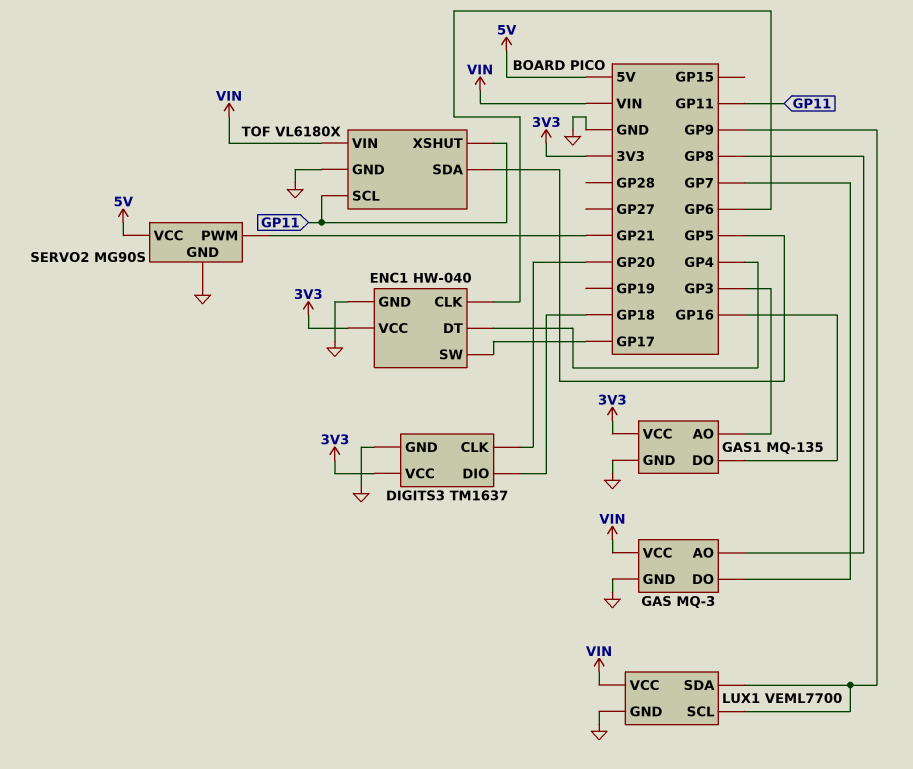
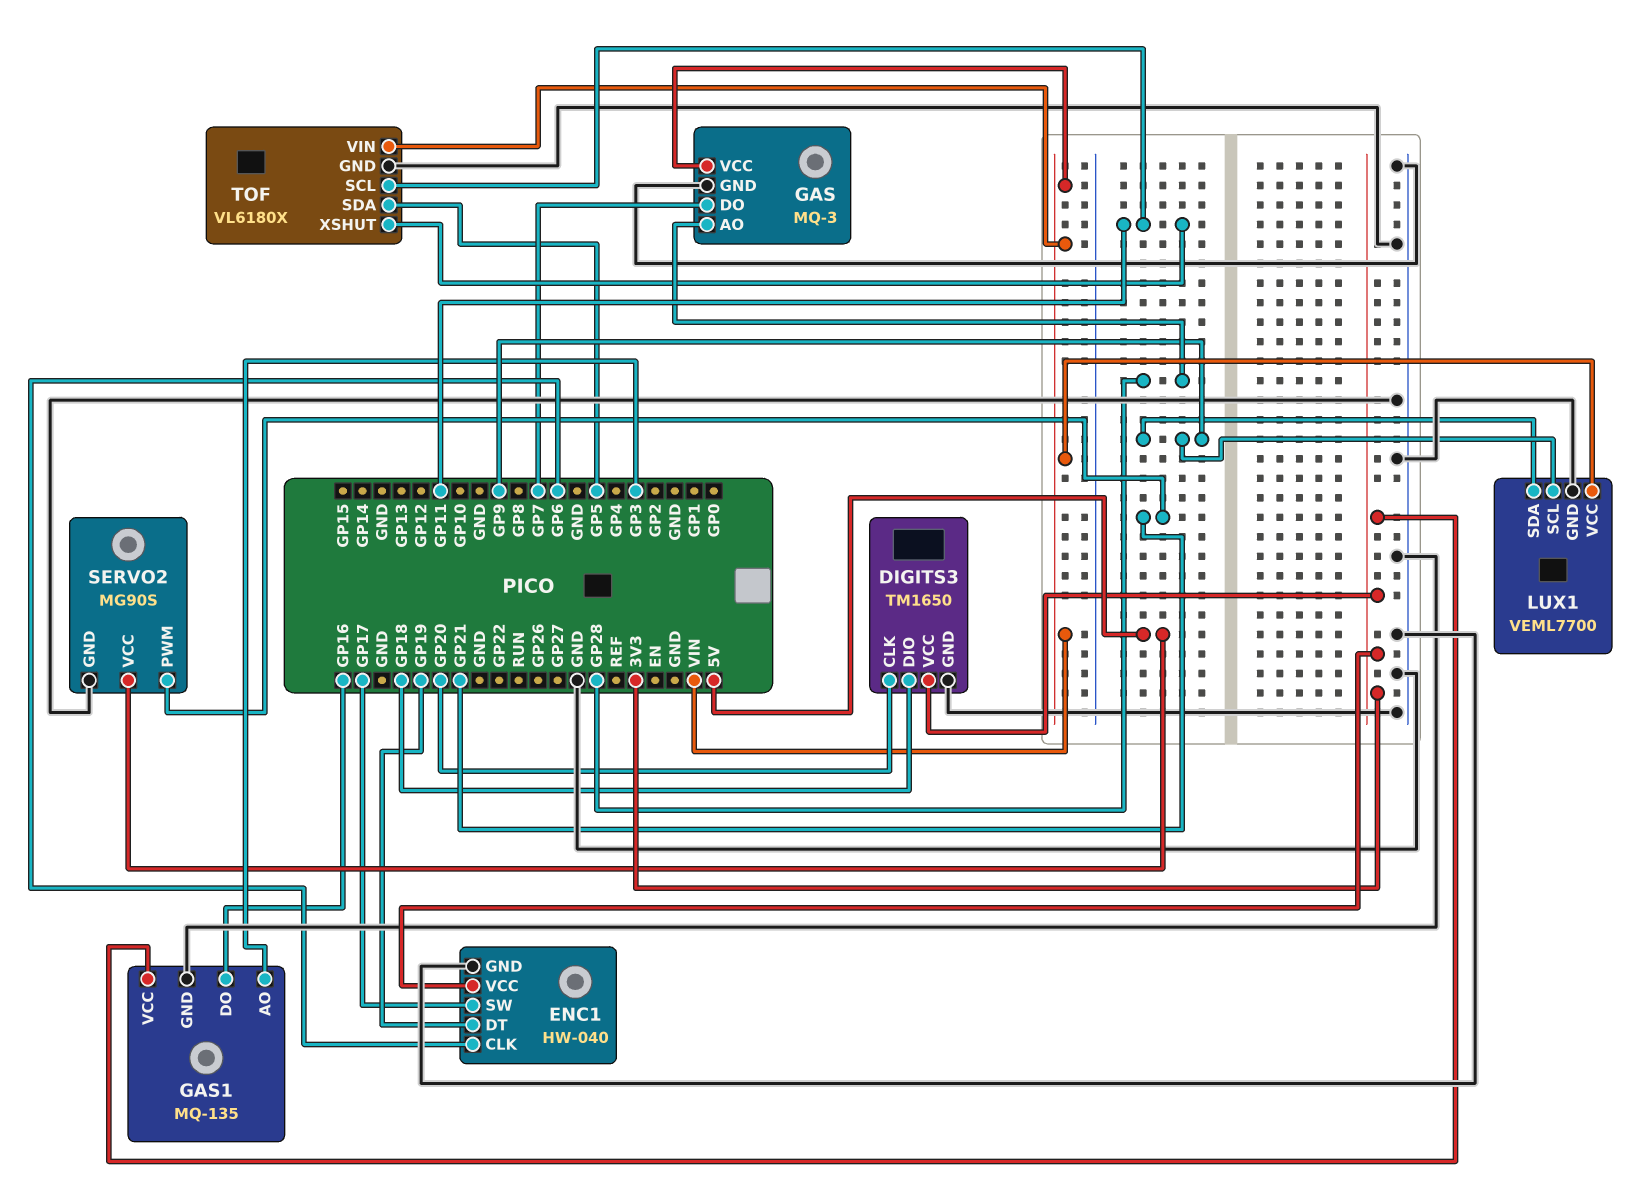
DIGITS3: TM1637 -> TM1650
ENC1 pin DT: GP4 -> GP19
GAS pin AO: GP8 -> GP28

